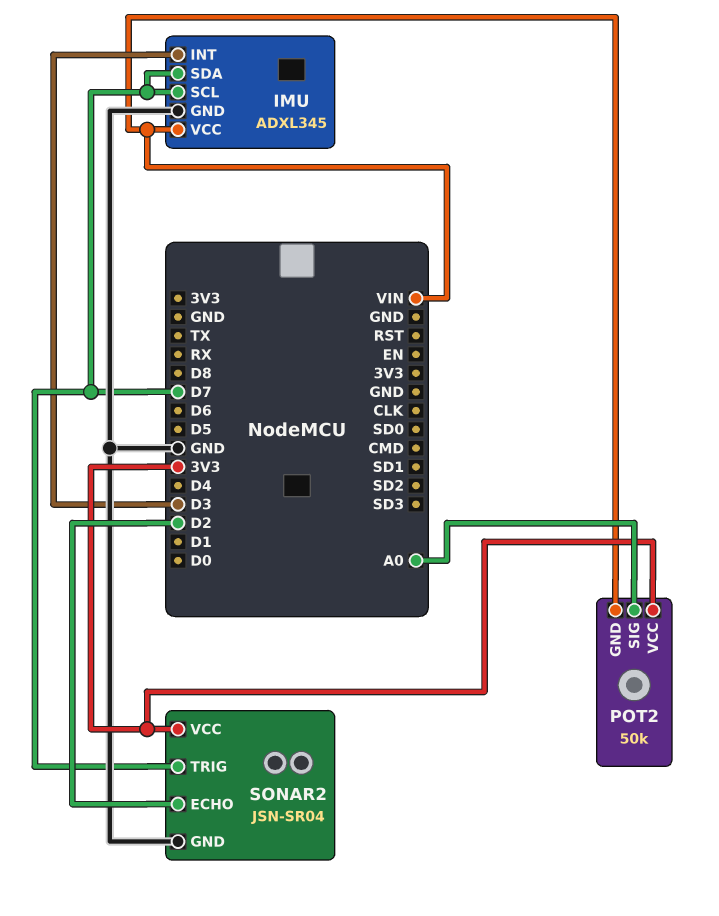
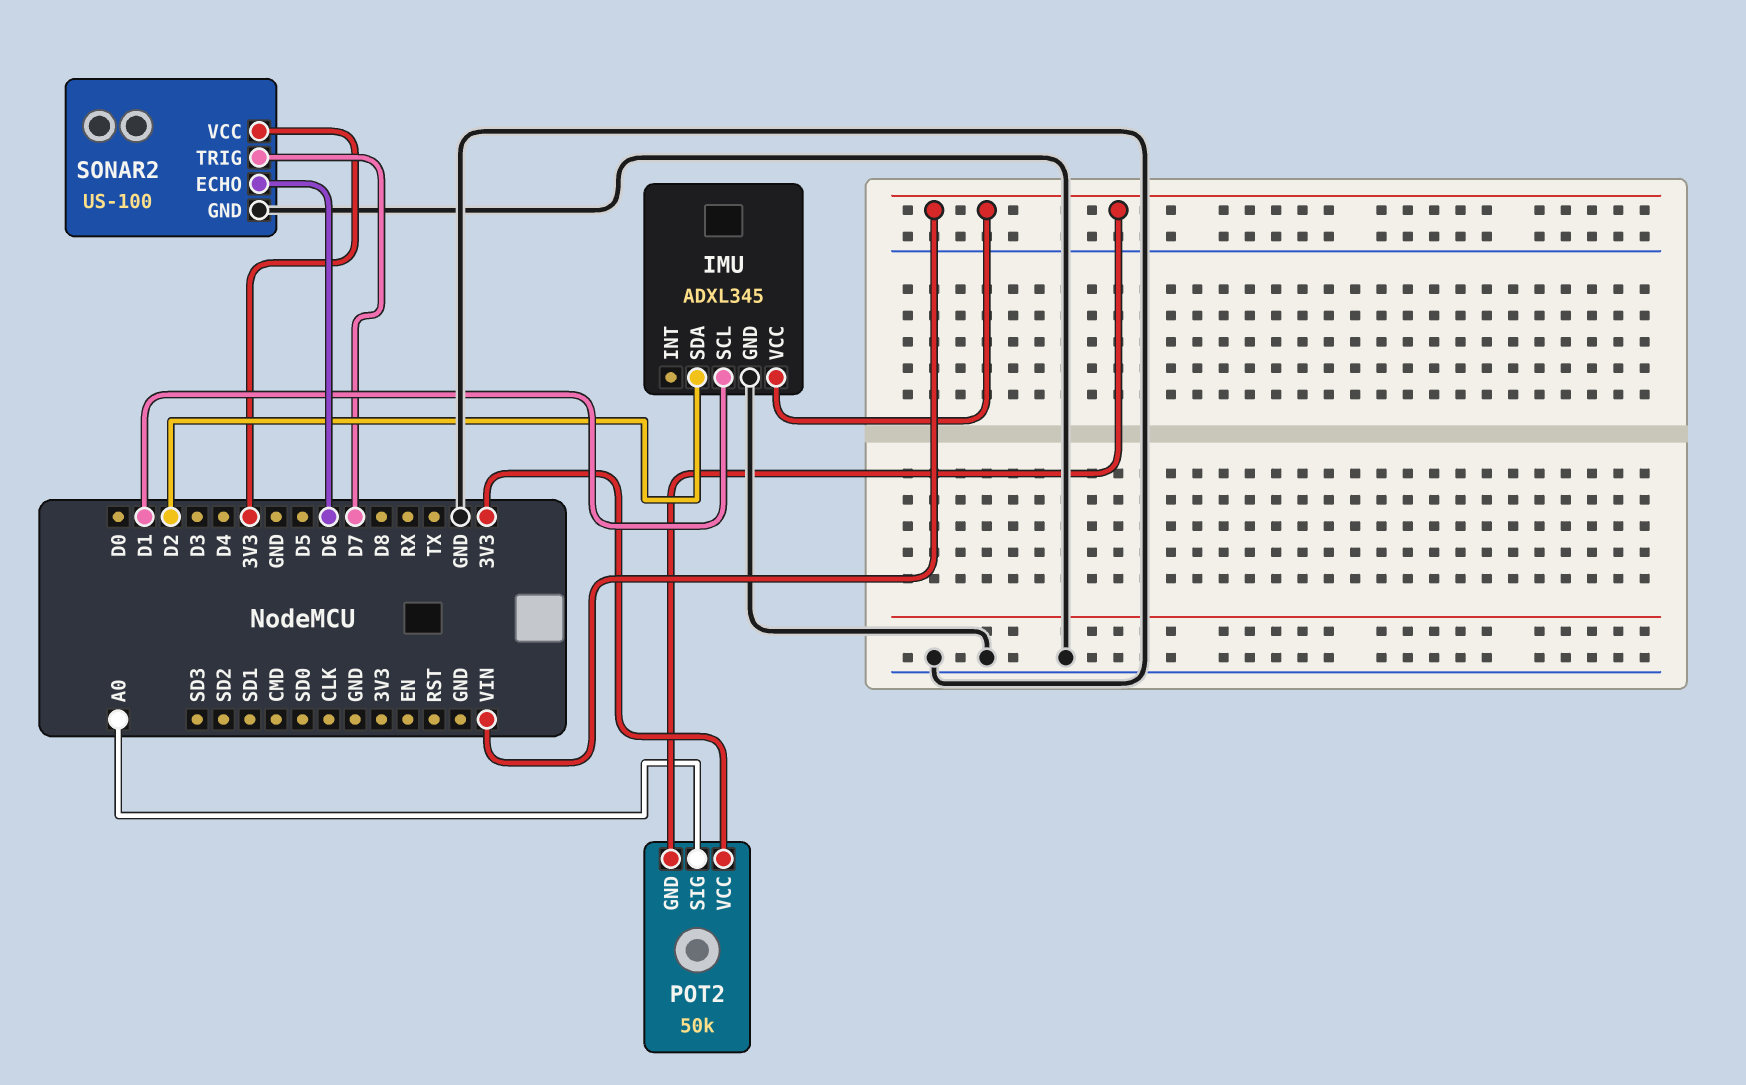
IMU pin INT: D3 -> none
IMU pin SCL: D7 -> D1
IMU pin SDA: D7 -> D2
SONAR2: JSN-SR04 -> US-100
SONAR2 pin ECHO: D2 -> D6

